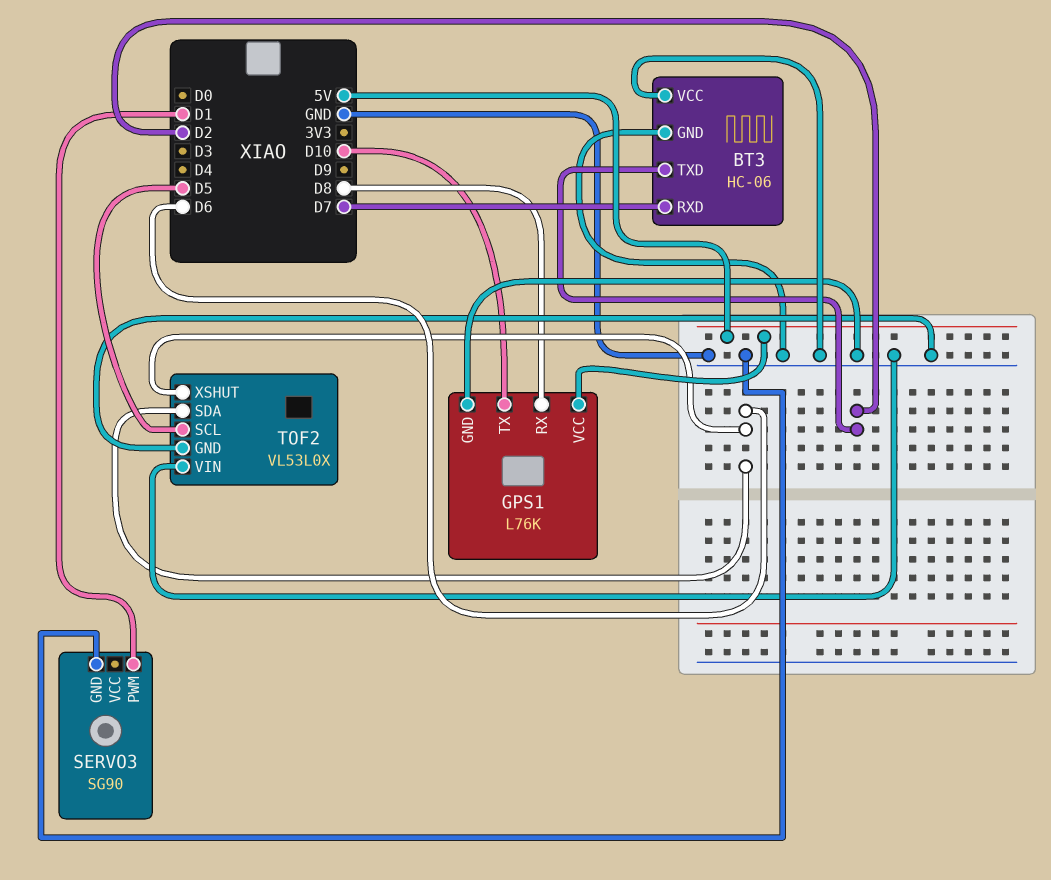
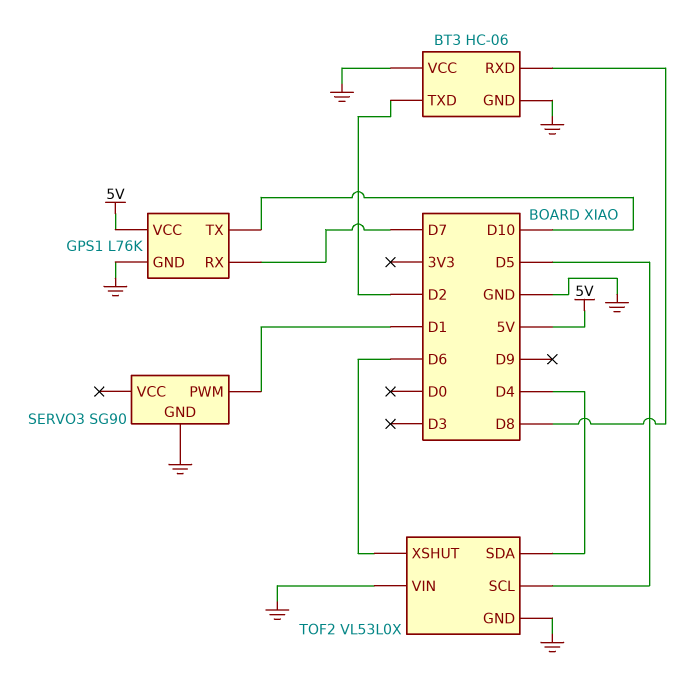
BT3 pin RXD: D7 -> D8
GPS1 pin RX: D8 -> D7
TOF2 pin SDA: D6 -> D4

